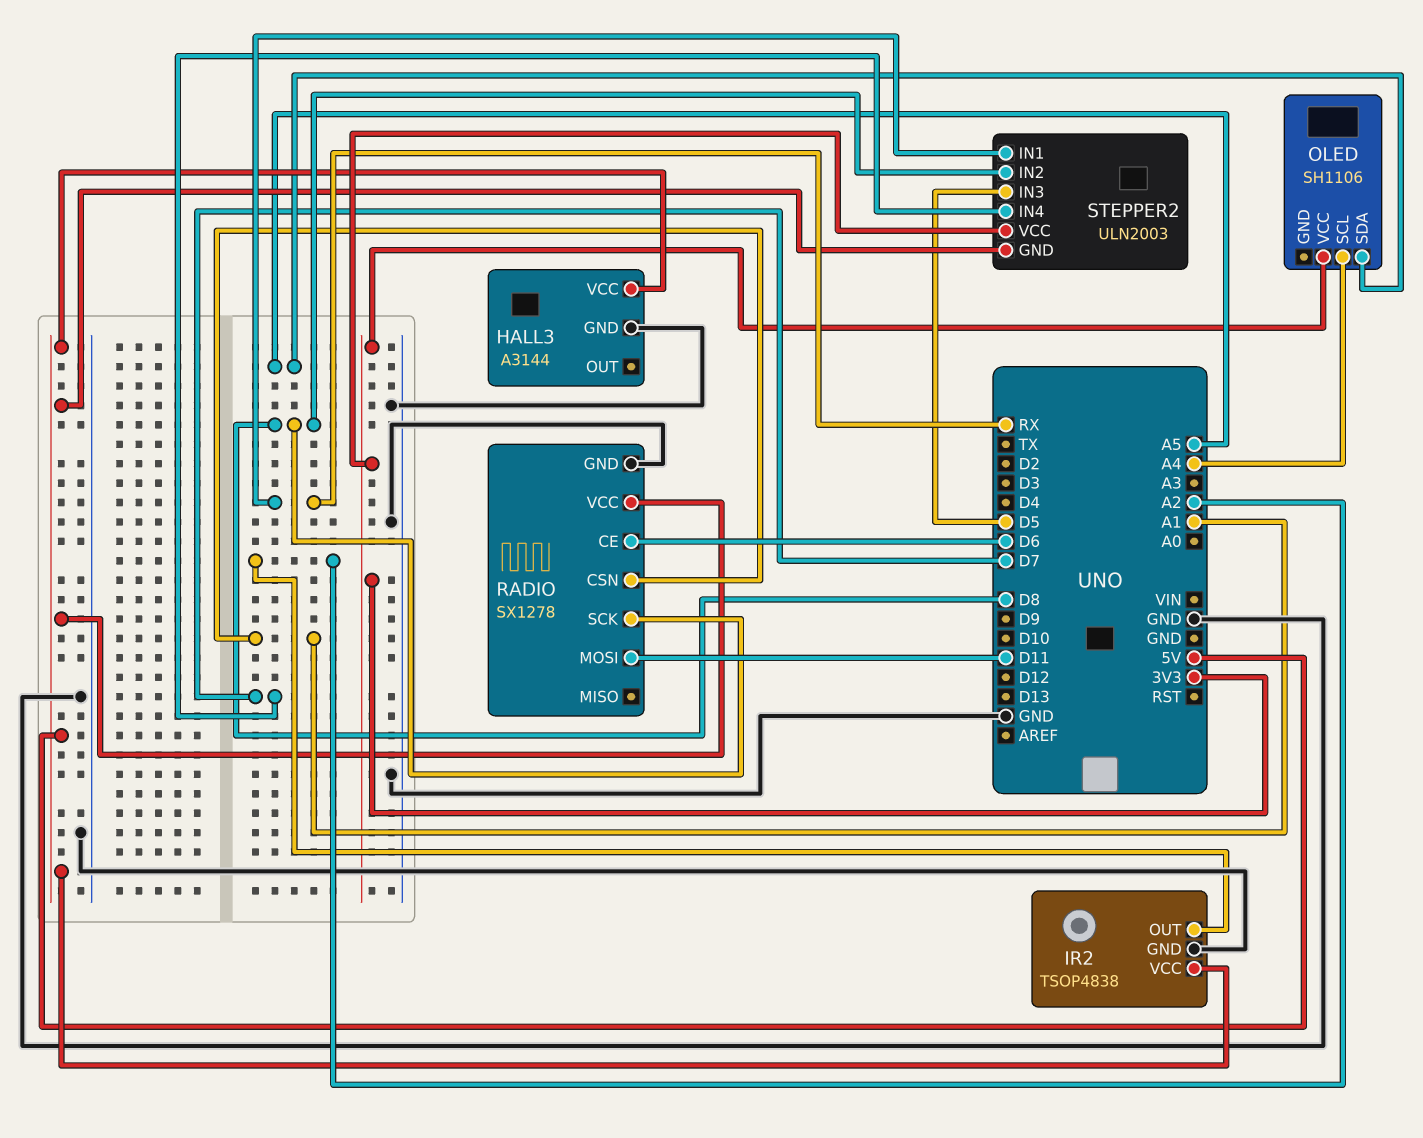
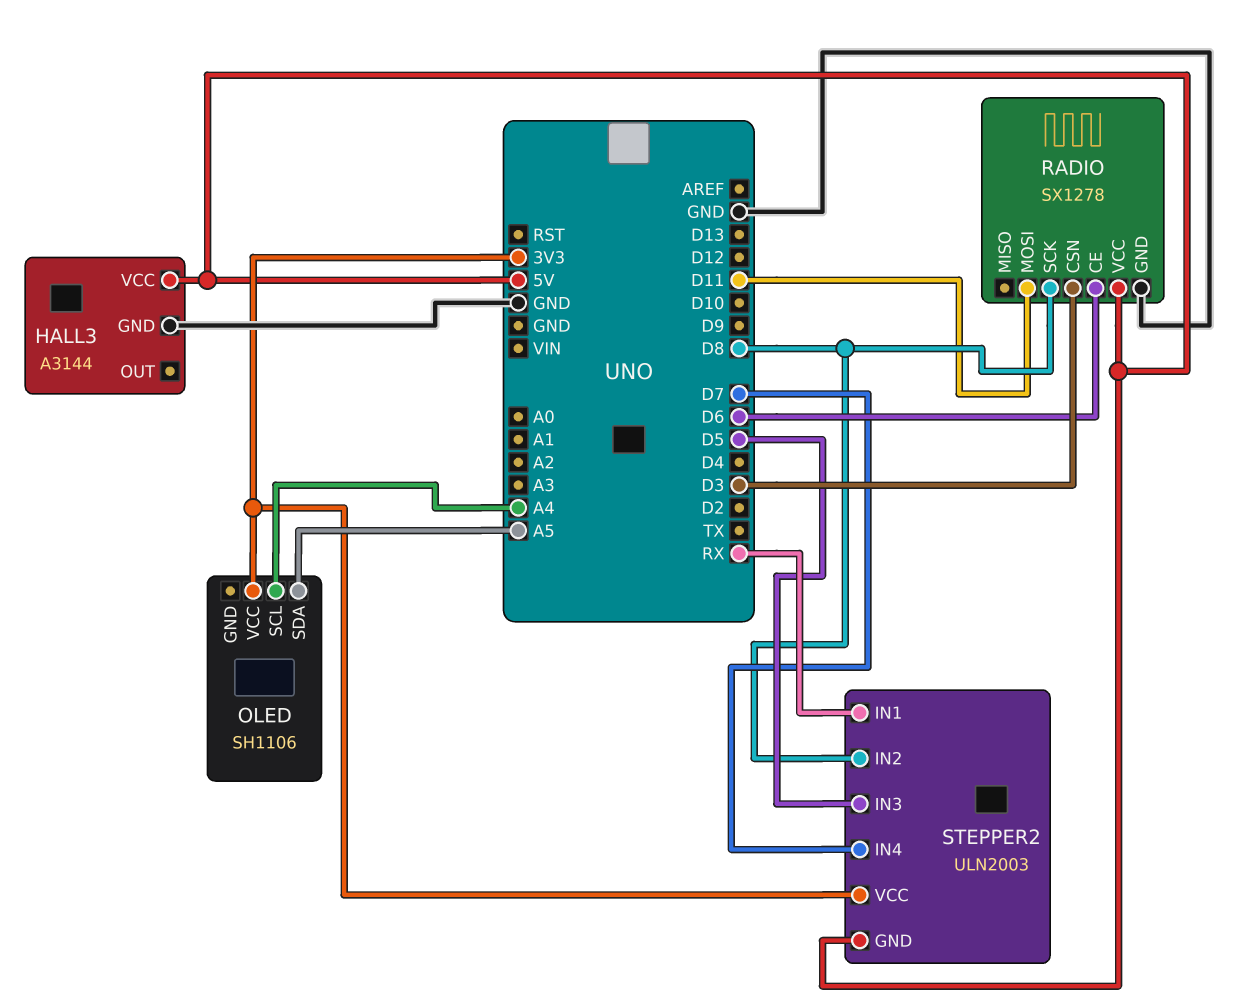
IR2: TSOP4838 -> none
IR2 pin GND: GND -> none
IR2 pin OUT: A2 -> none
IR2 pin VCC: 5V -> none
RADIO pin CSN: A1 -> D3

